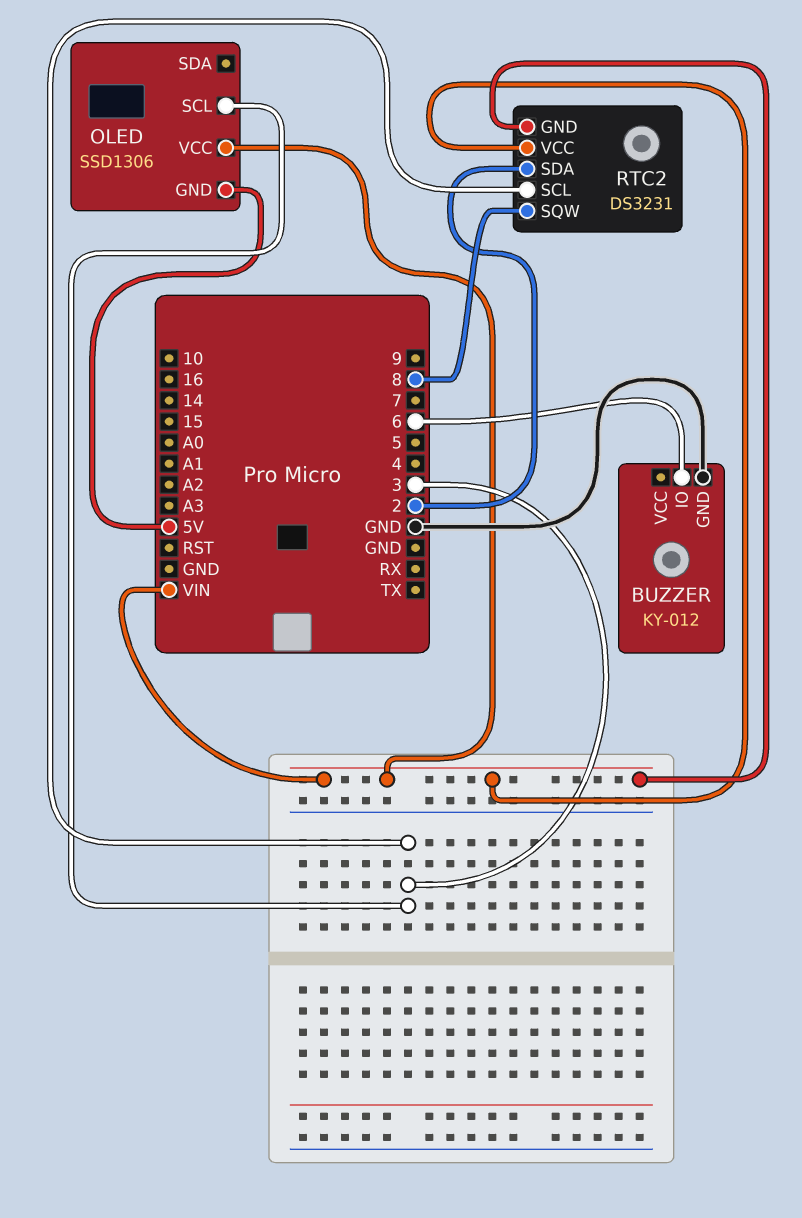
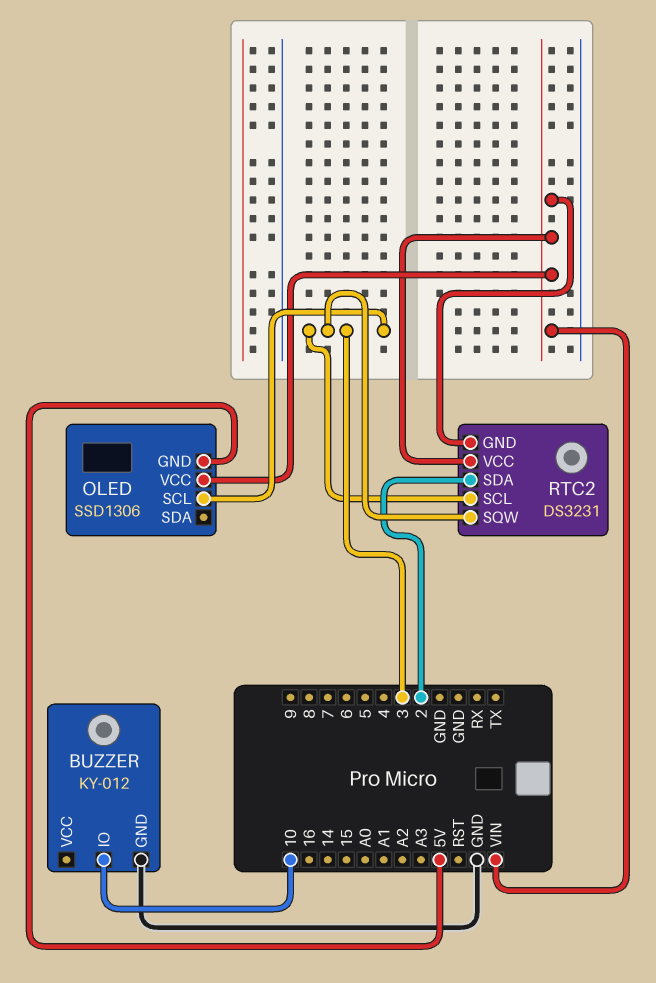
BUZZER pin IO: 6 -> 10
RTC2 pin SQW: 8 -> 3

